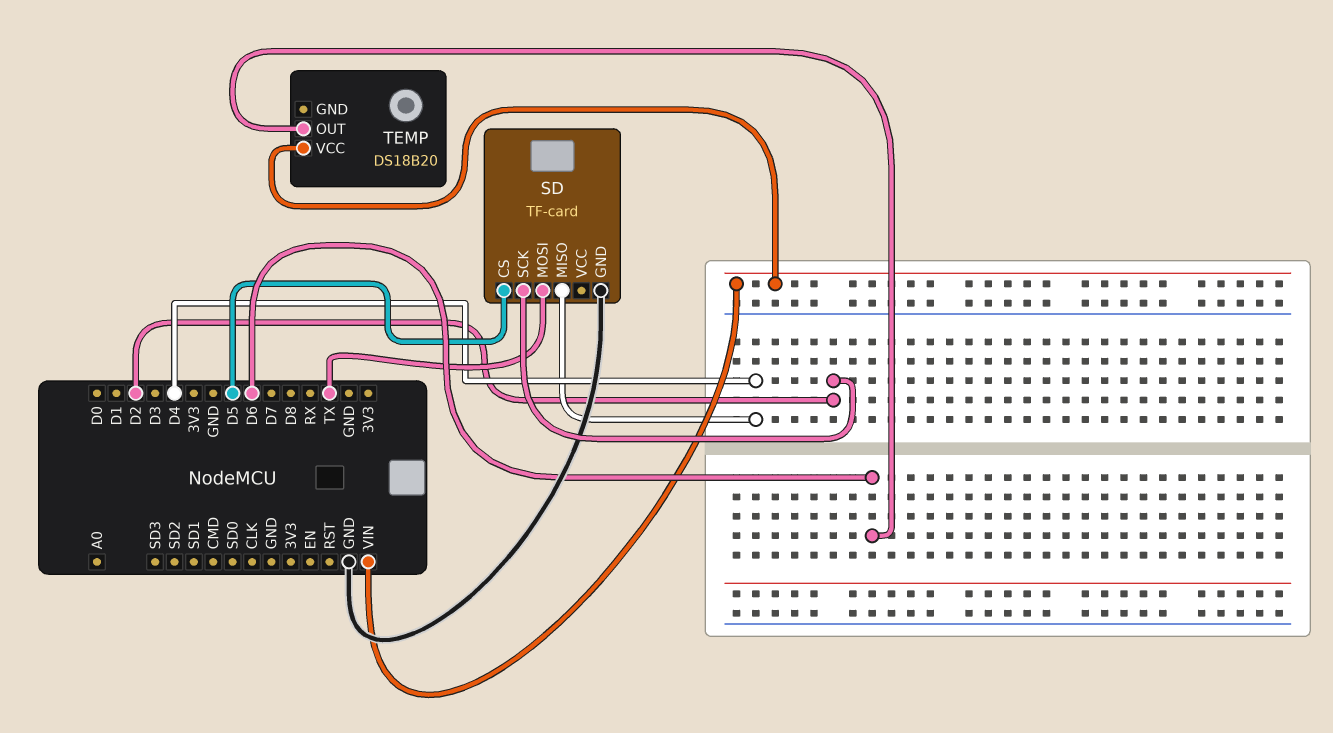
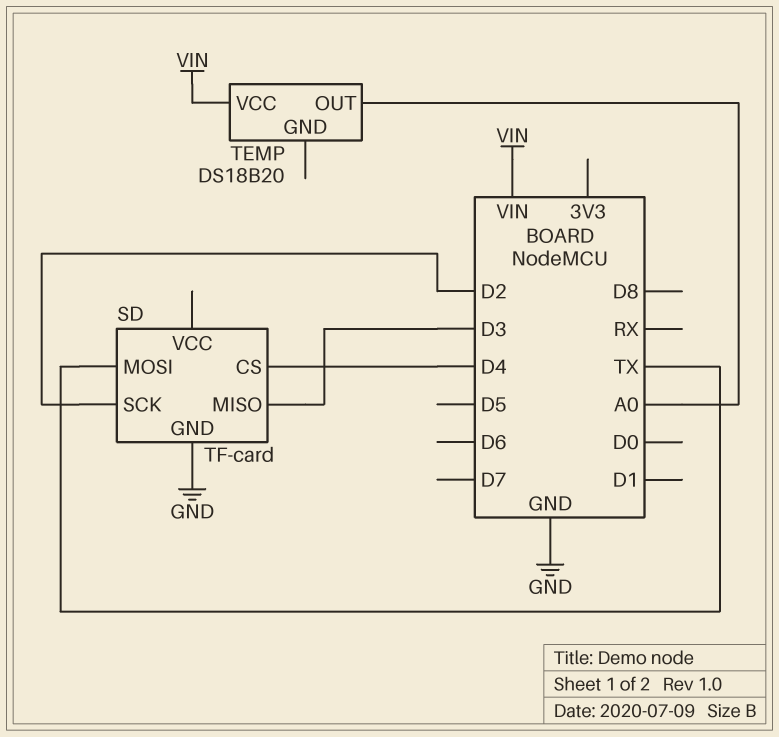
SD pin CS: D5 -> D4
SD pin MISO: D4 -> D3
TEMP pin OUT: D6 -> A0

